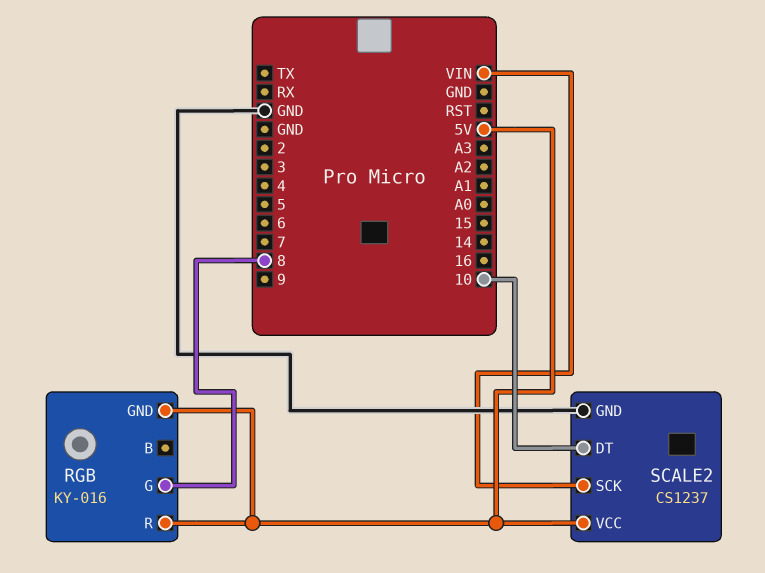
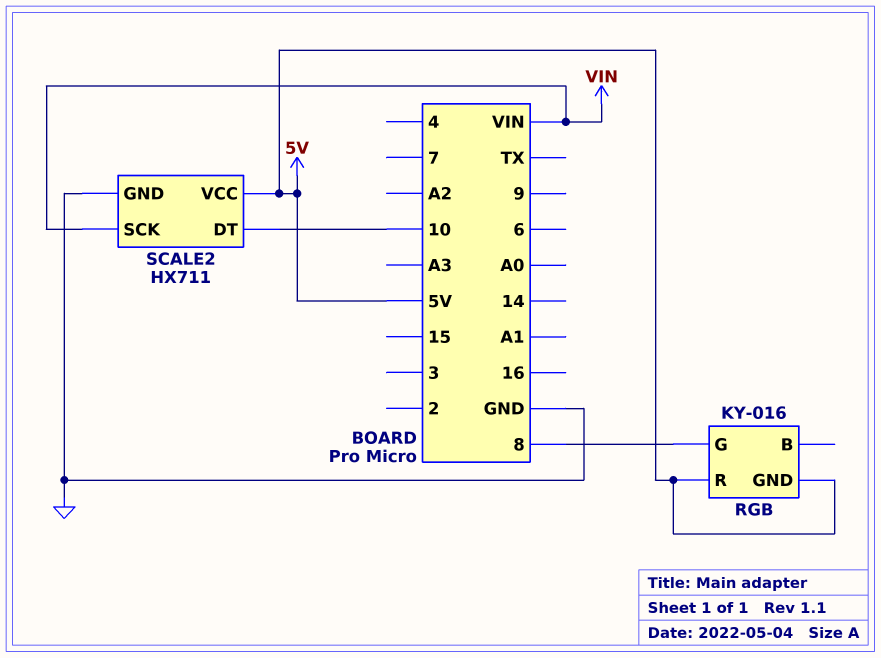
SCALE2: CS1237 -> HX711

